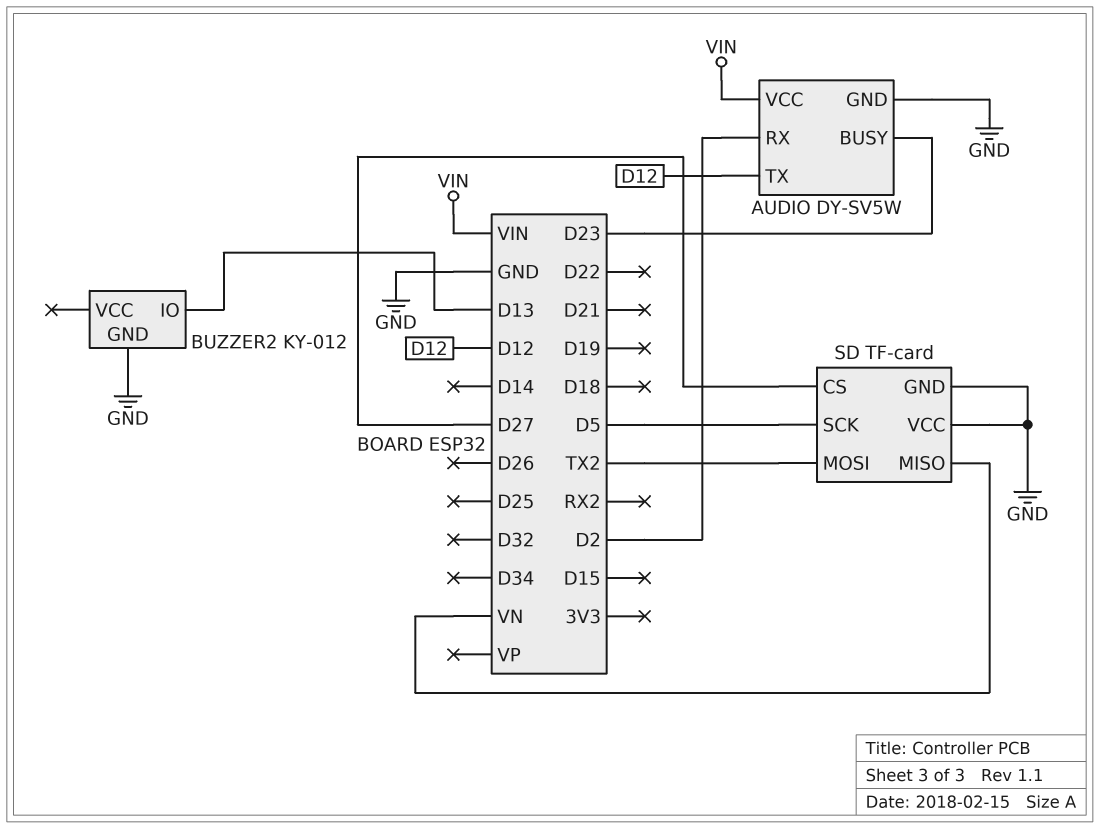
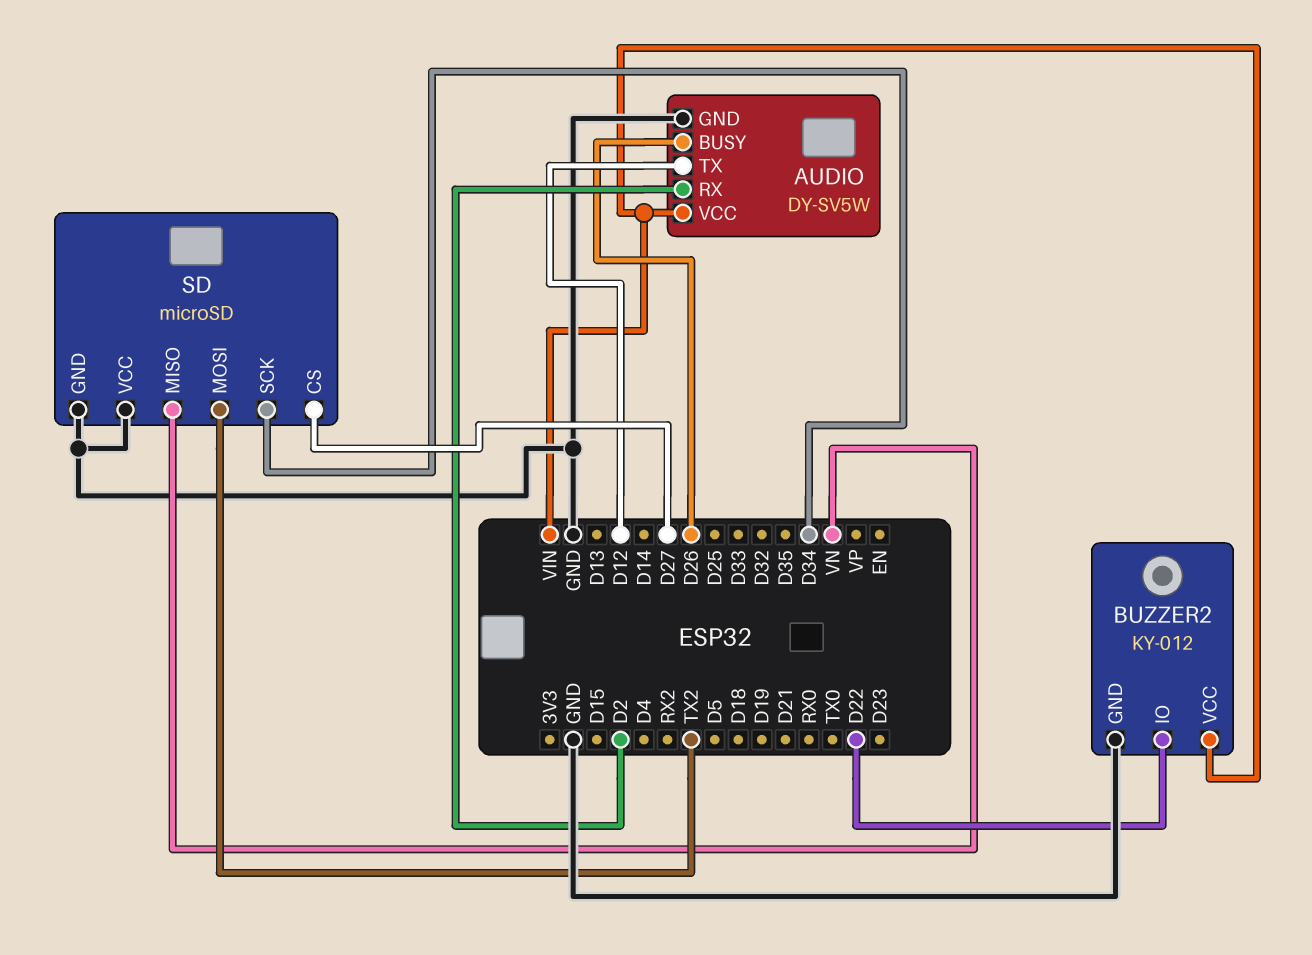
AUDIO pin BUSY: D23 -> D26
BUZZER2 pin IO: D13 -> D22
BUZZER2 pin VCC: none -> VIN
SD: TF-card -> microSD
SD pin SCK: D5 -> D34

